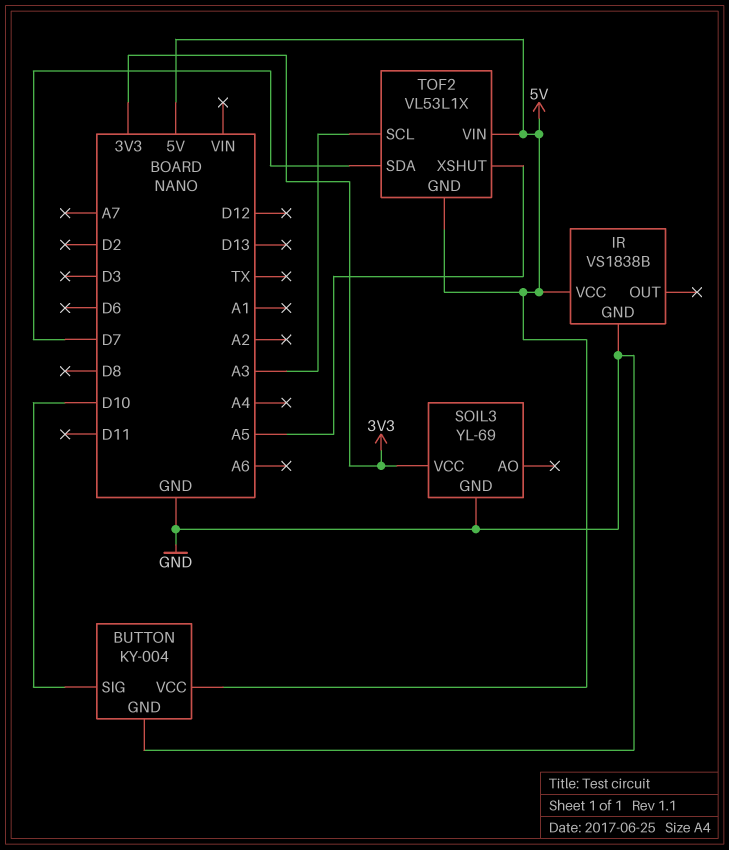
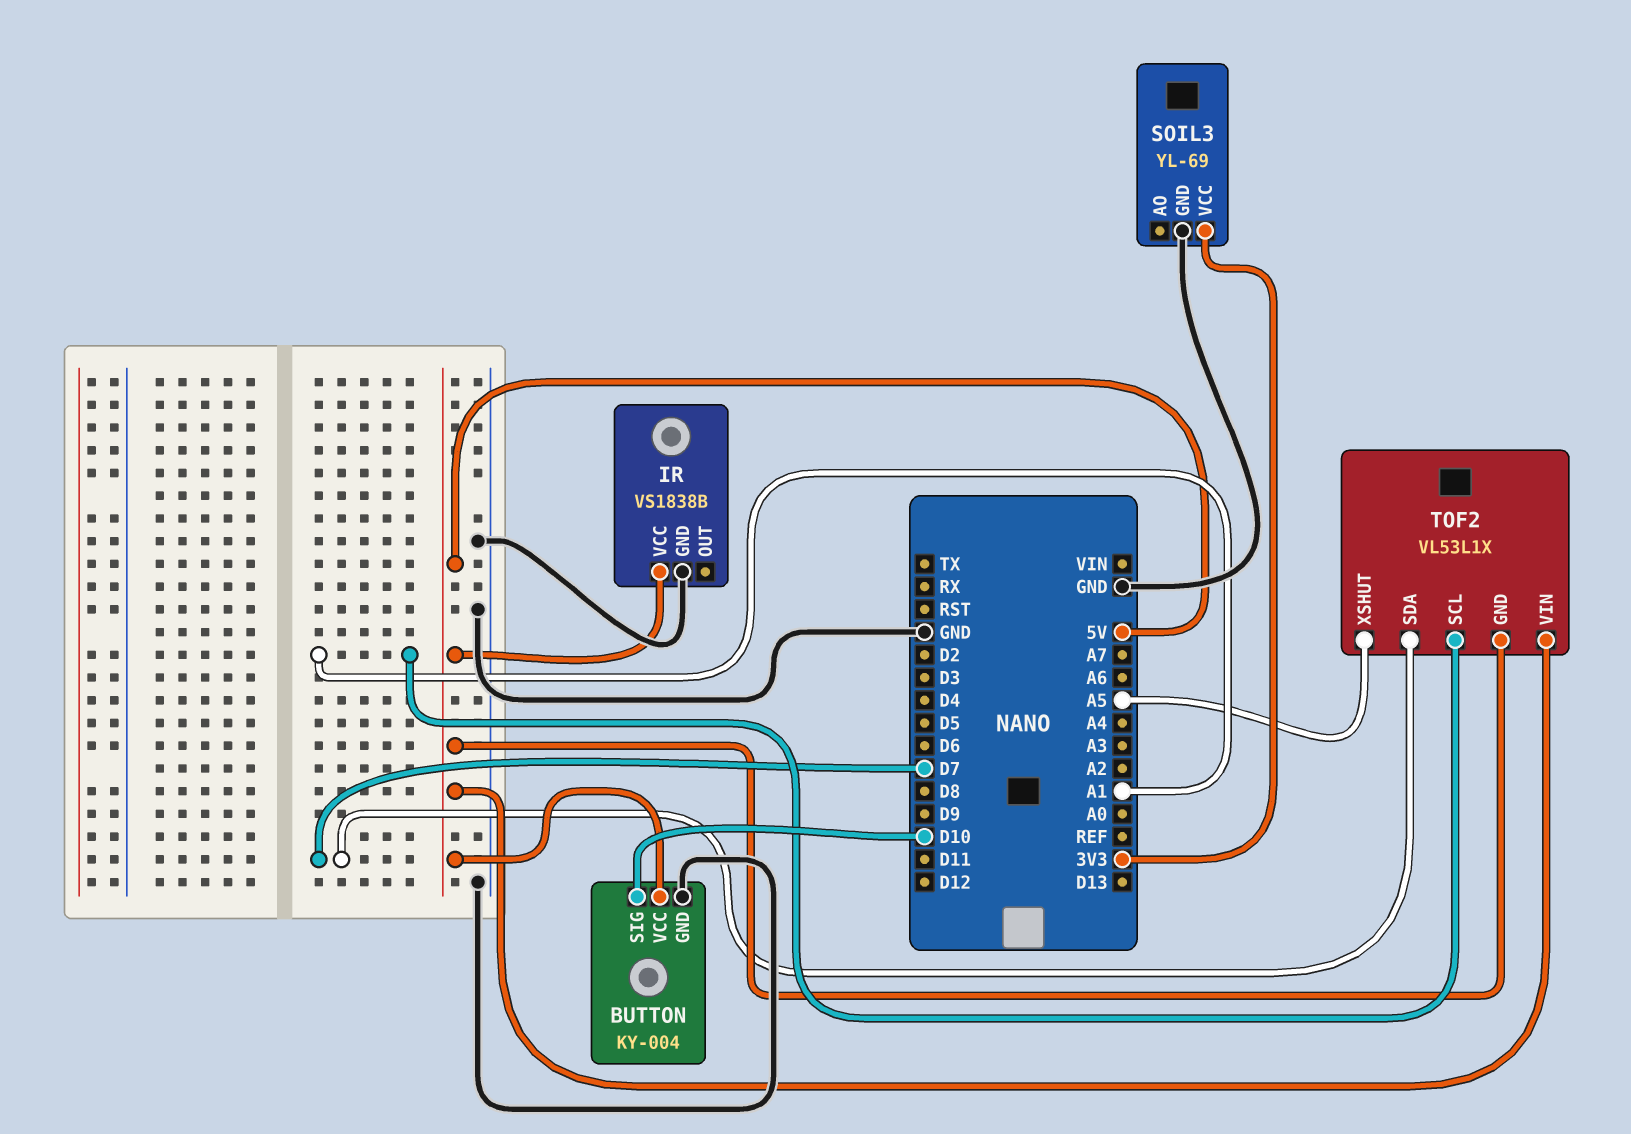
TOF2 pin SCL: A3 -> A1

